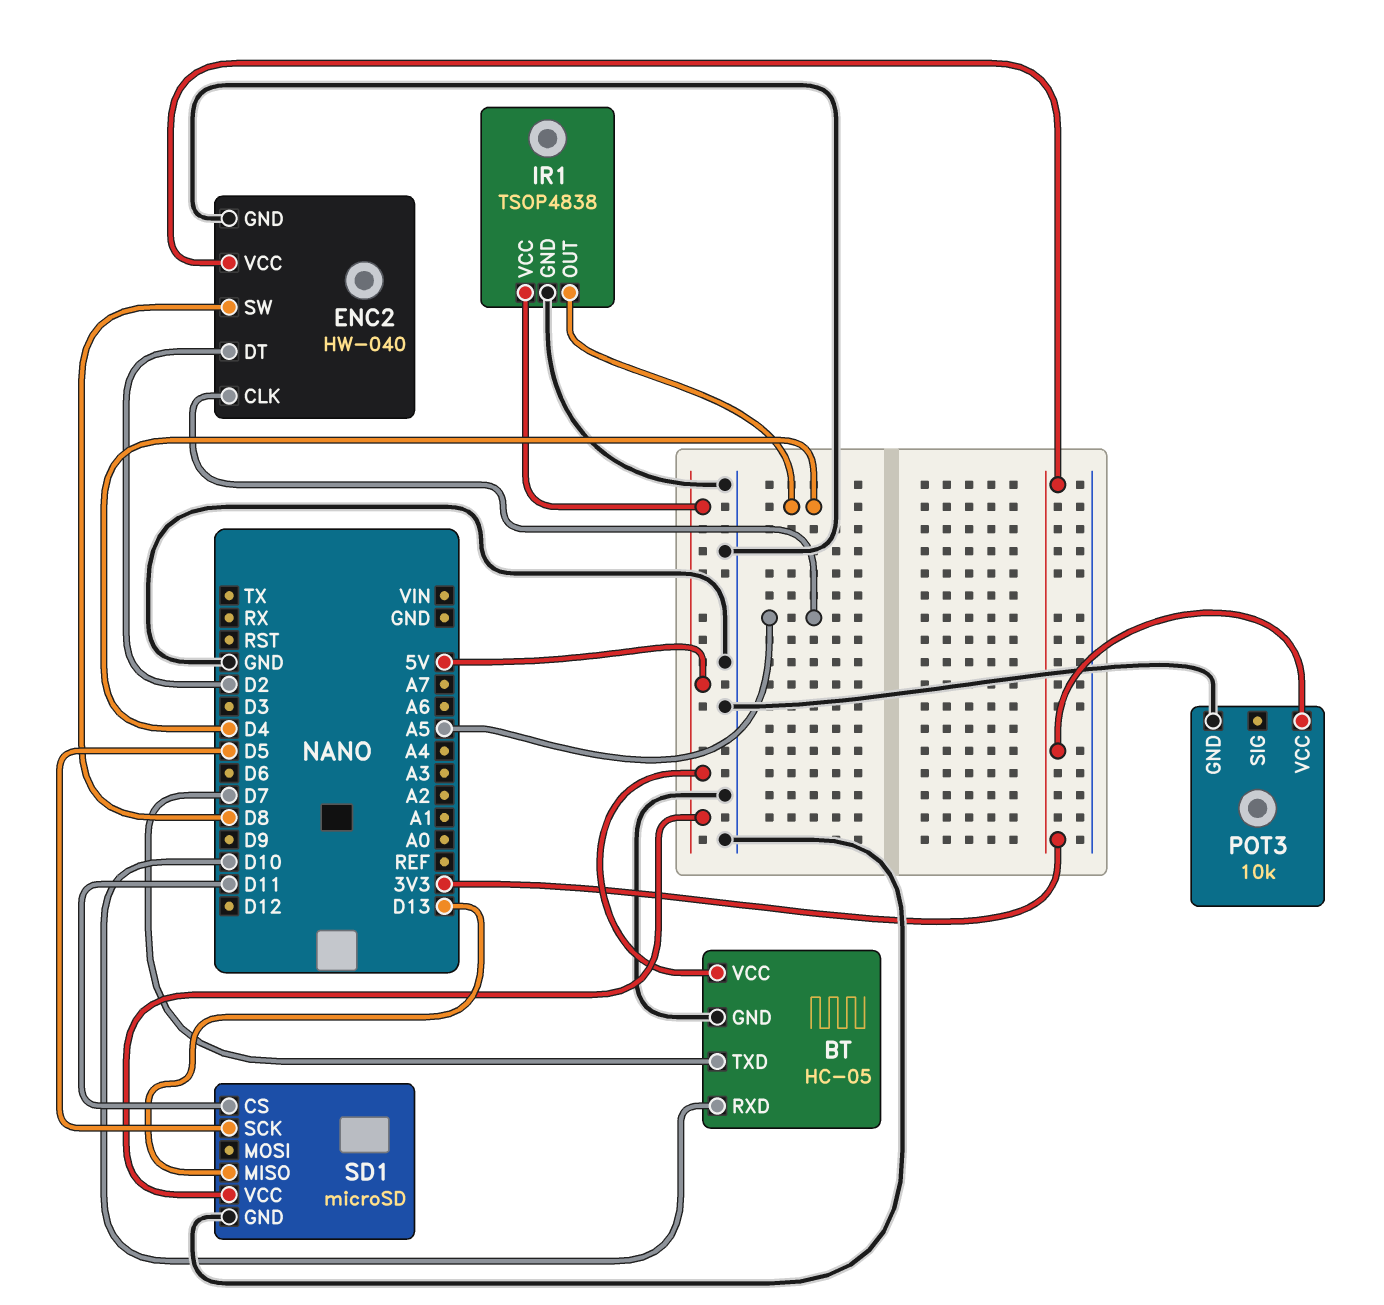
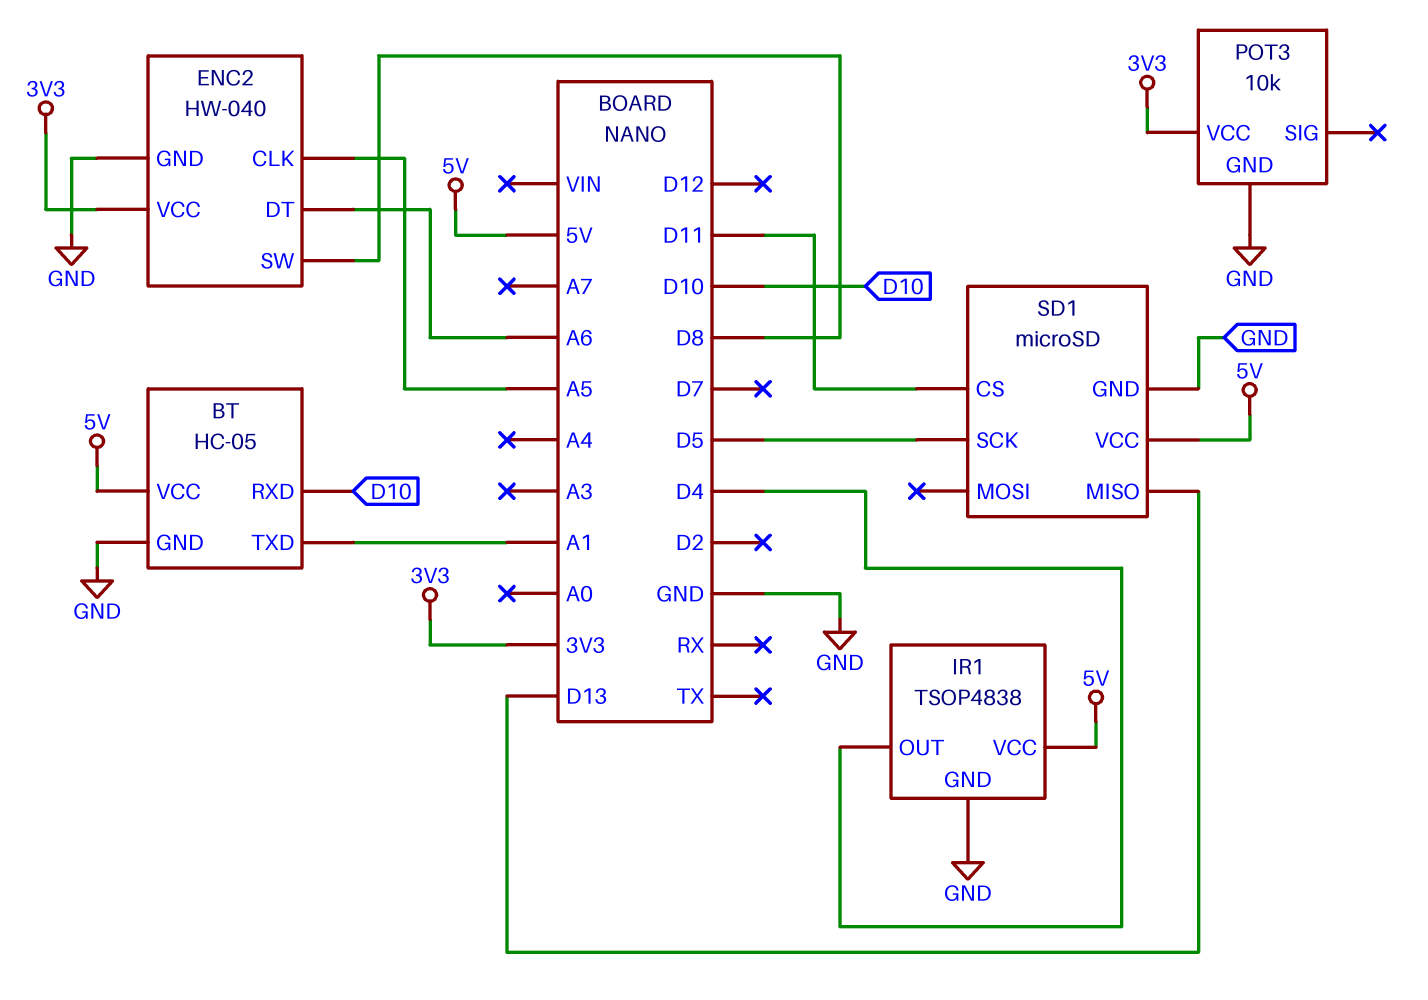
BT pin TXD: D7 -> A1
ENC2 pin DT: D2 -> A6

